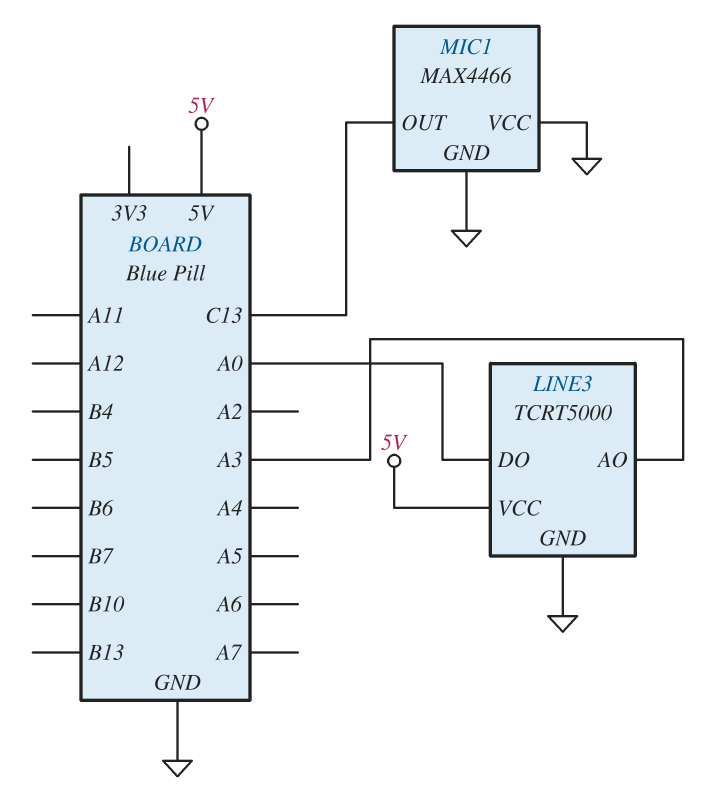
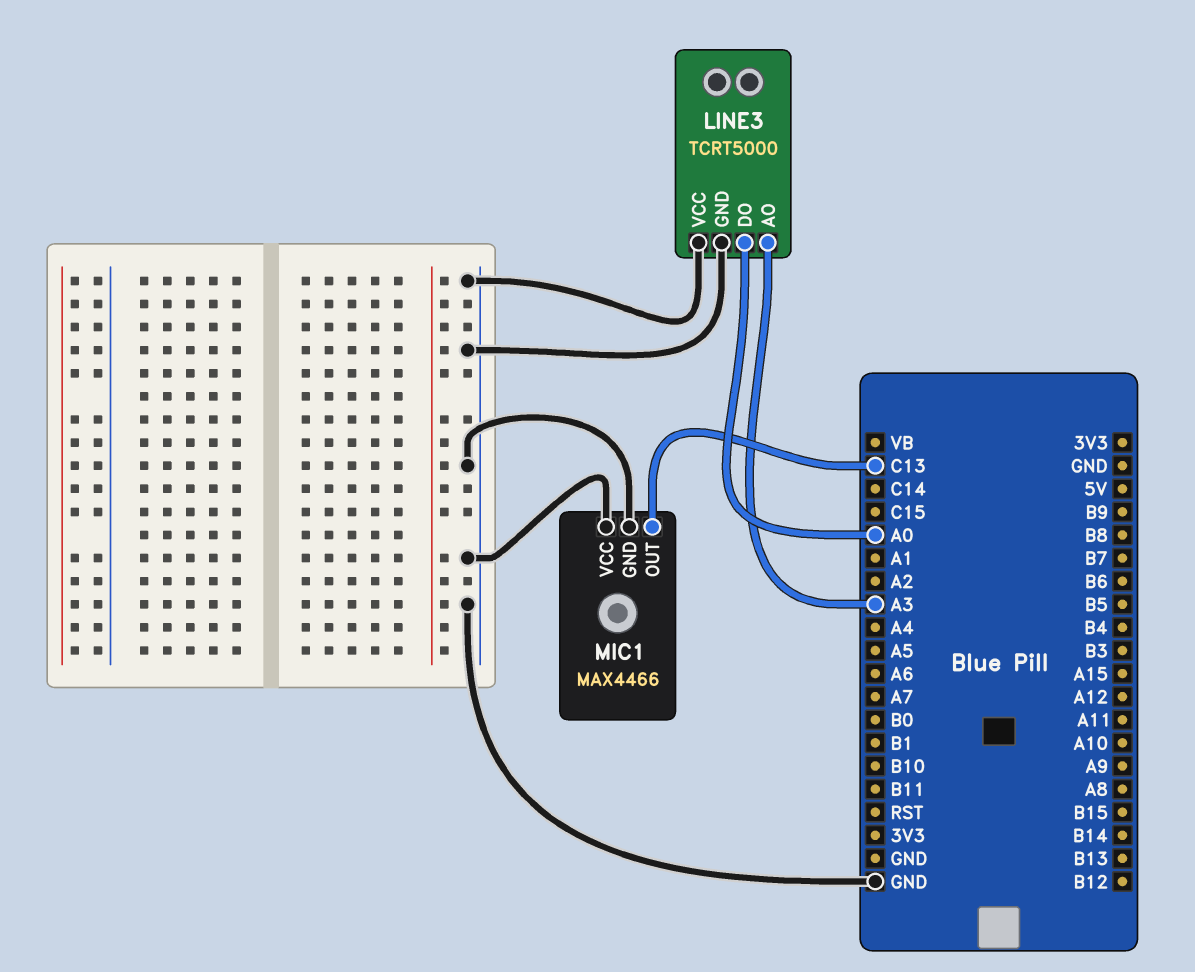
LINE3 pin VCC: 5V -> GND

